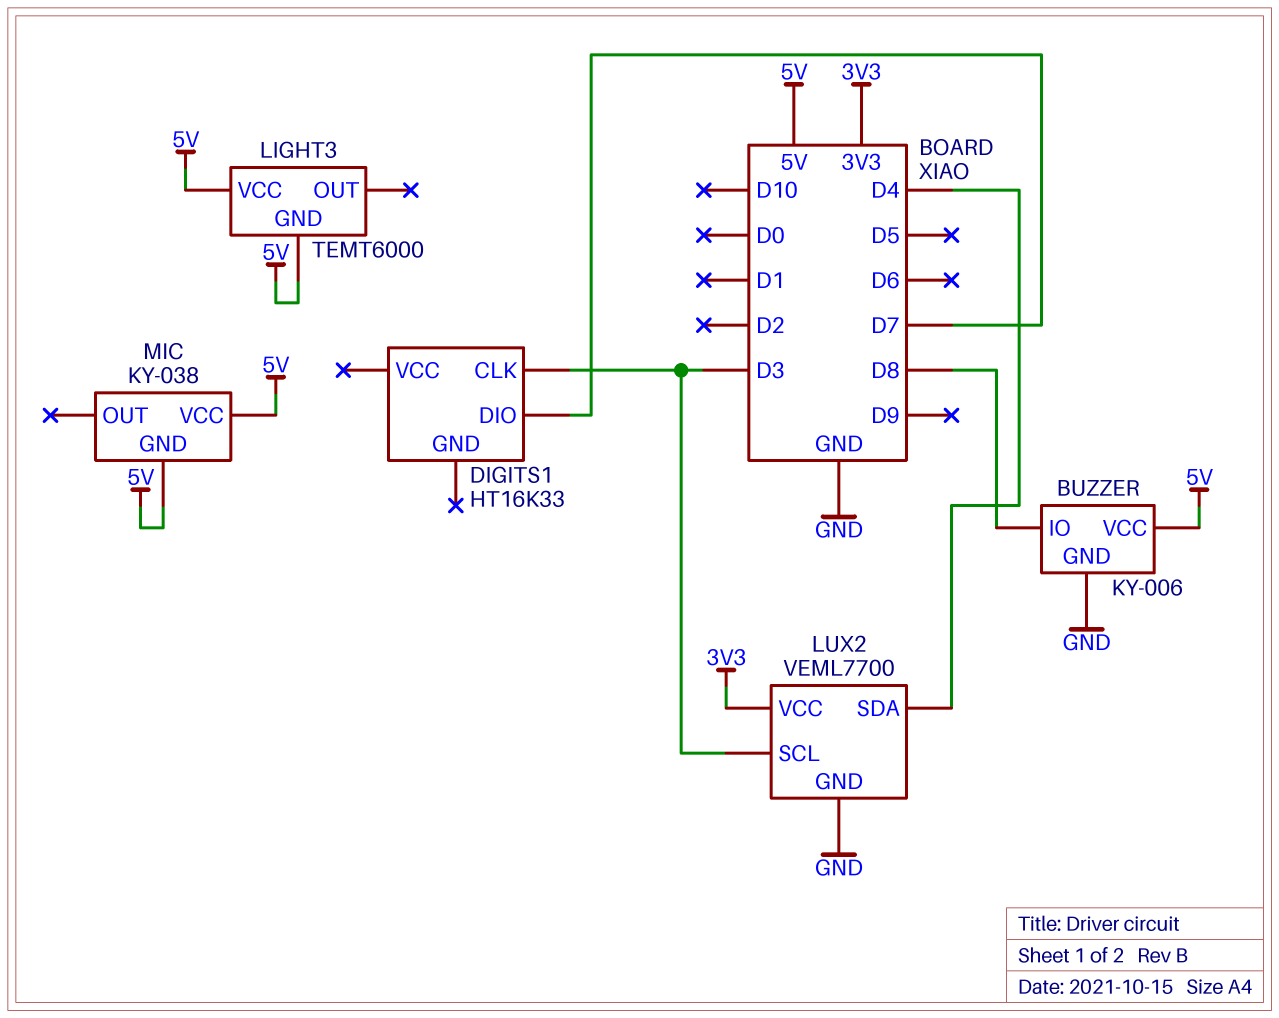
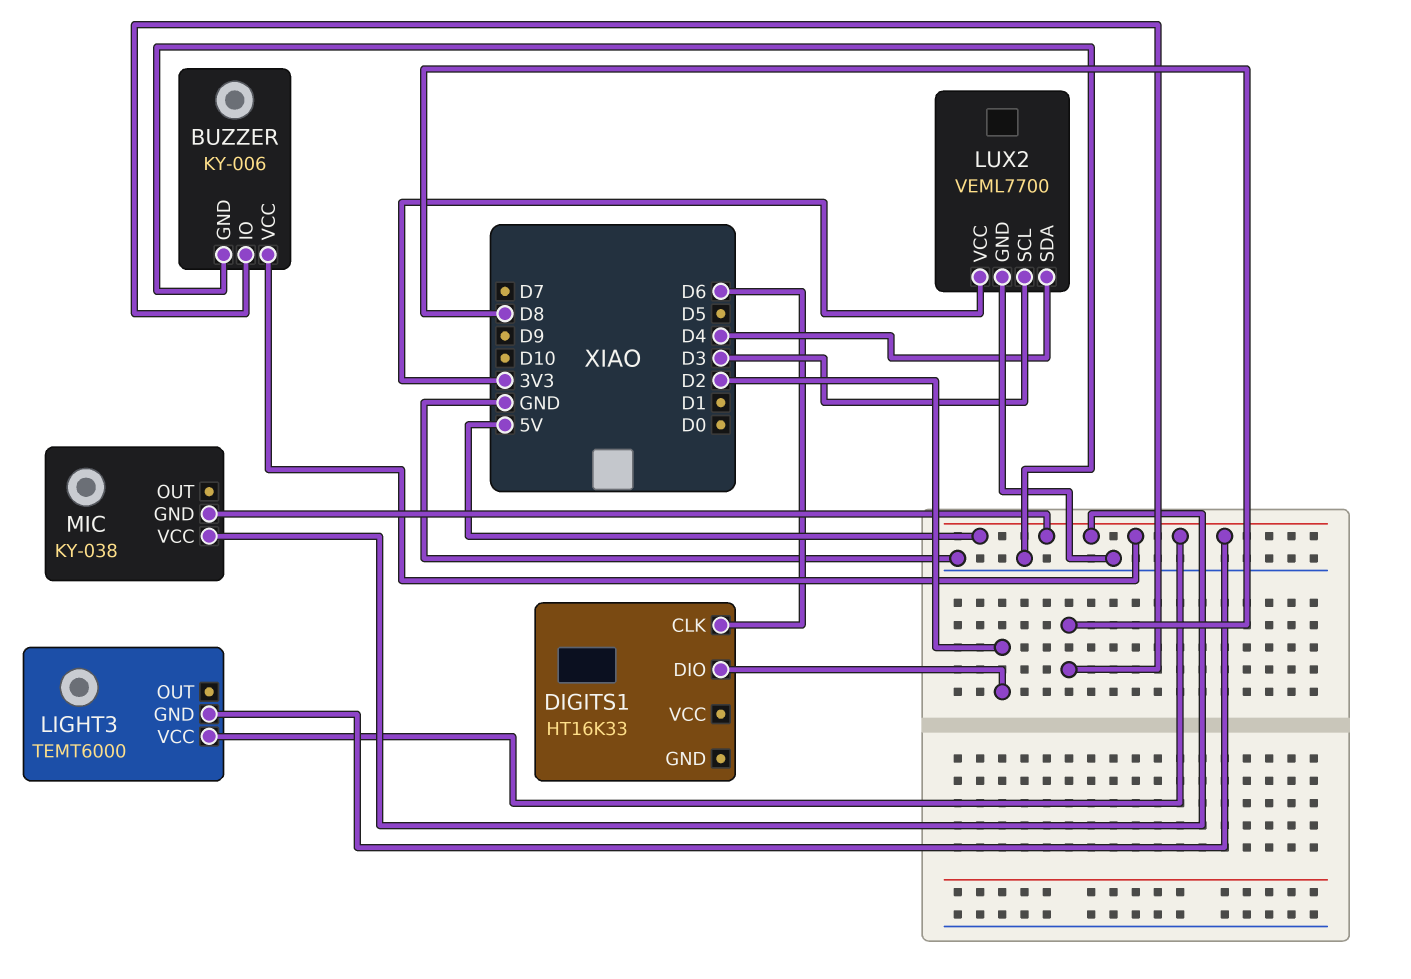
DIGITS1 pin CLK: D3 -> D6
DIGITS1 pin DIO: D7 -> D2

